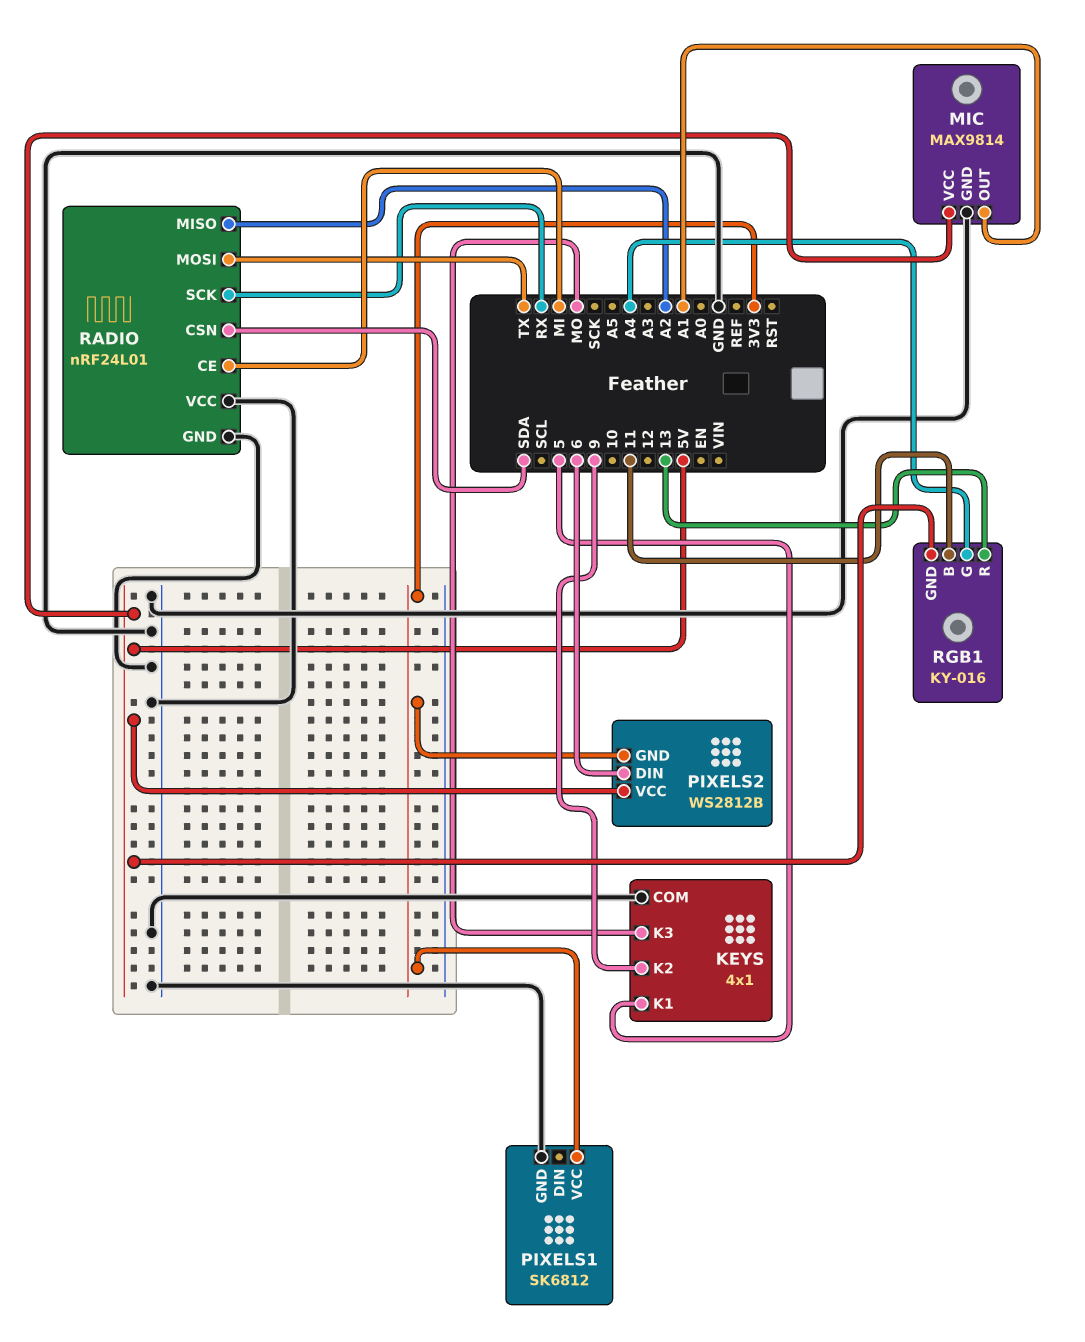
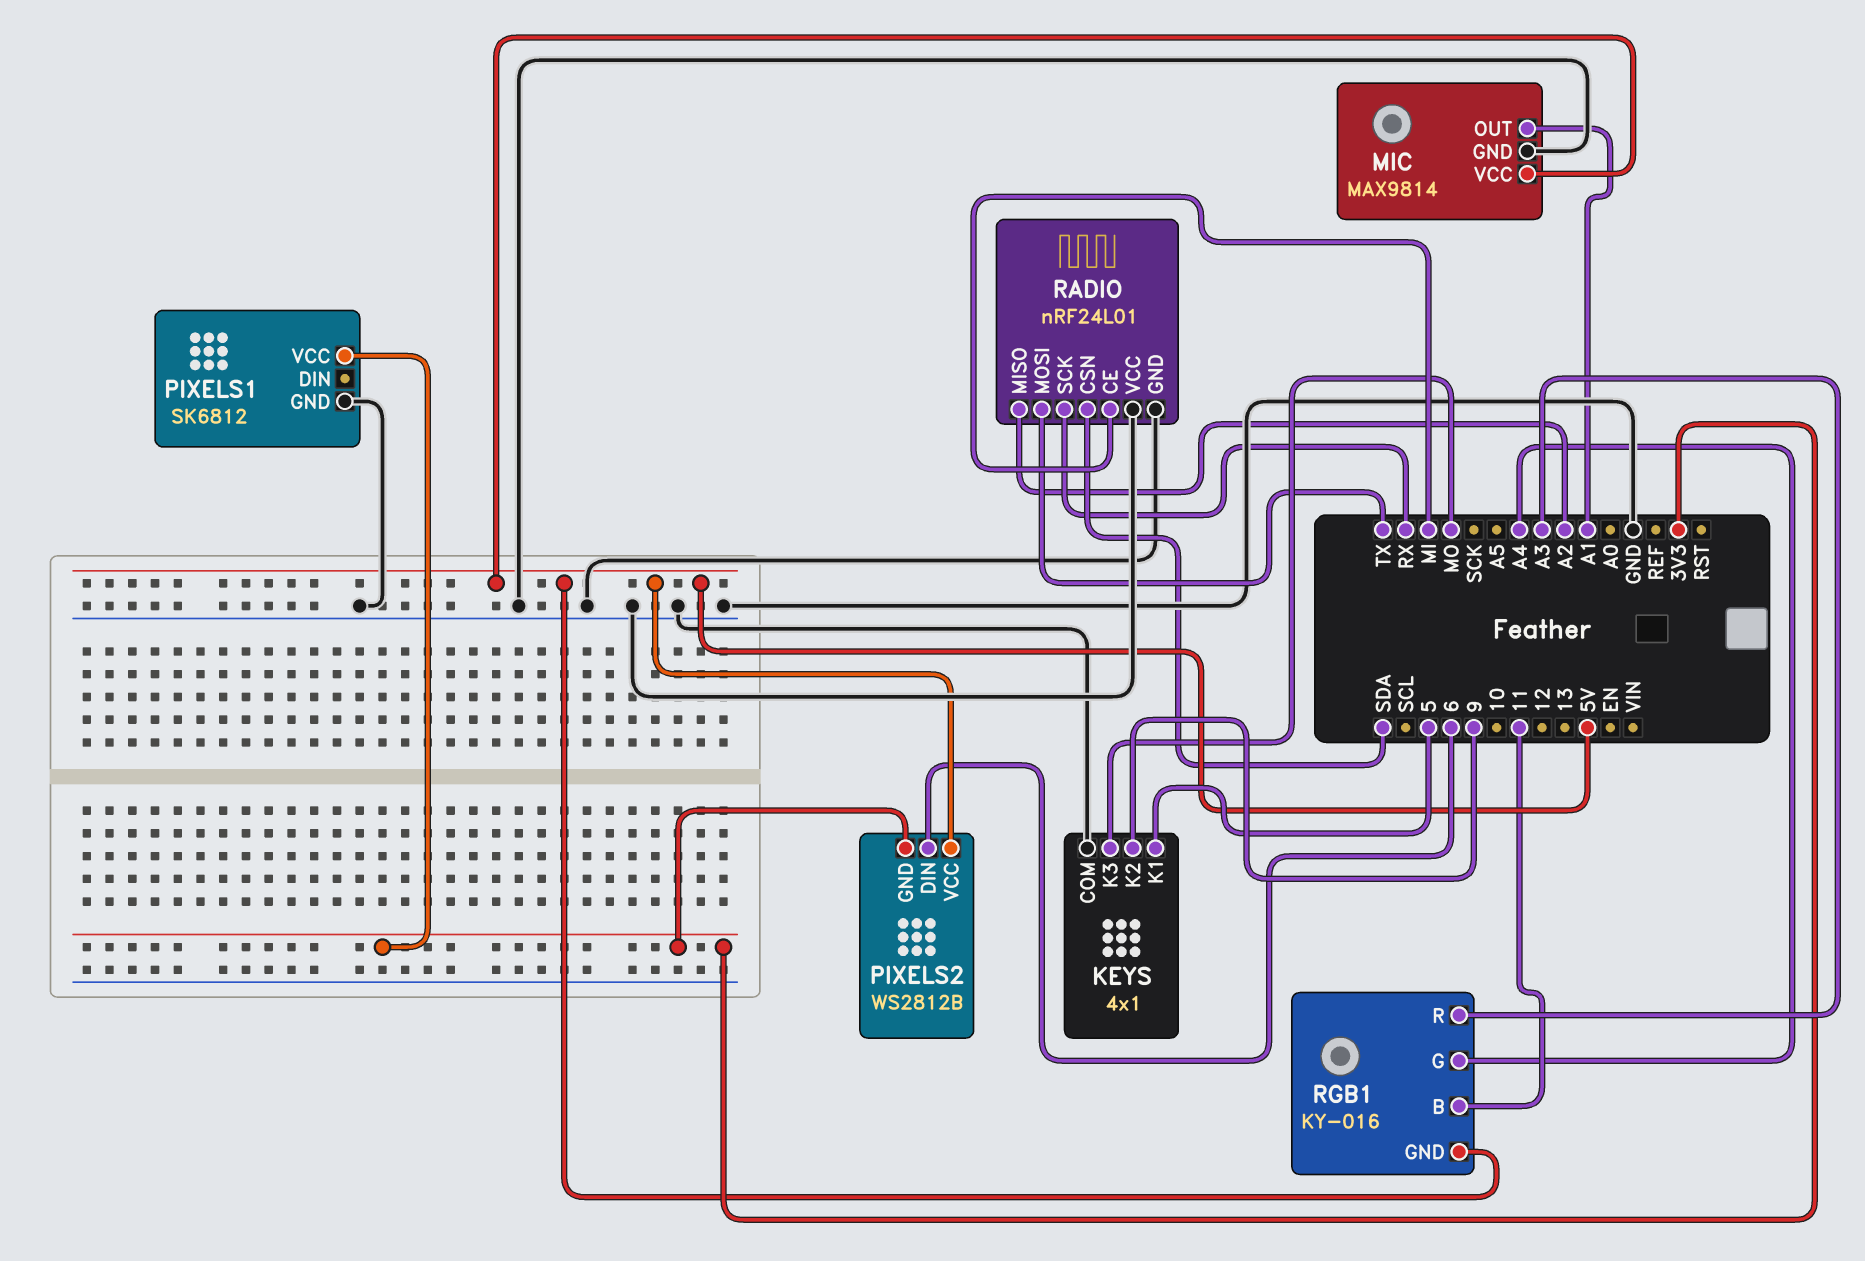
RGB1 pin R: 13 -> A3

